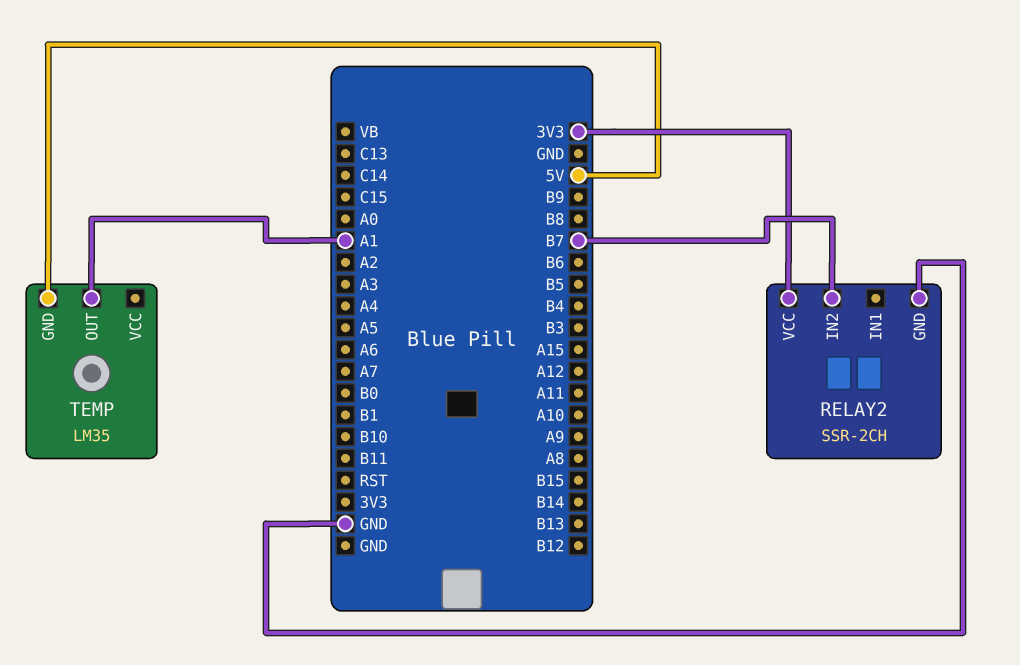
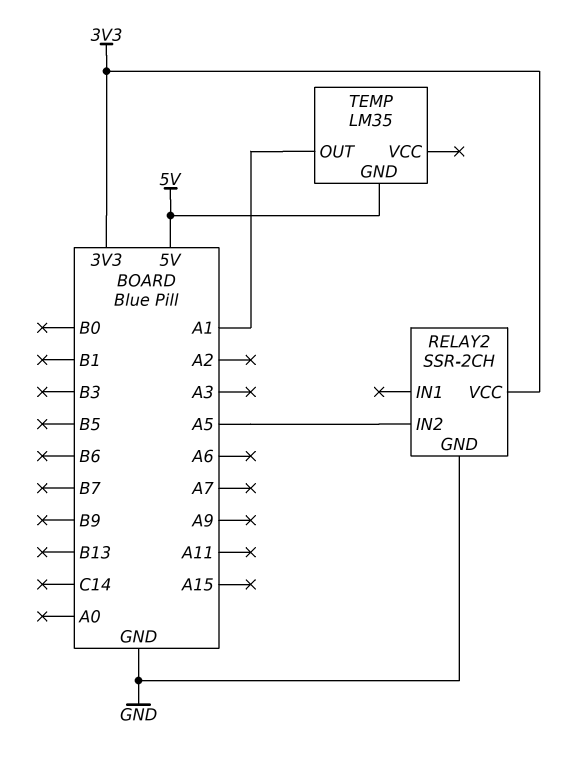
RELAY2 pin IN2: B7 -> A5

